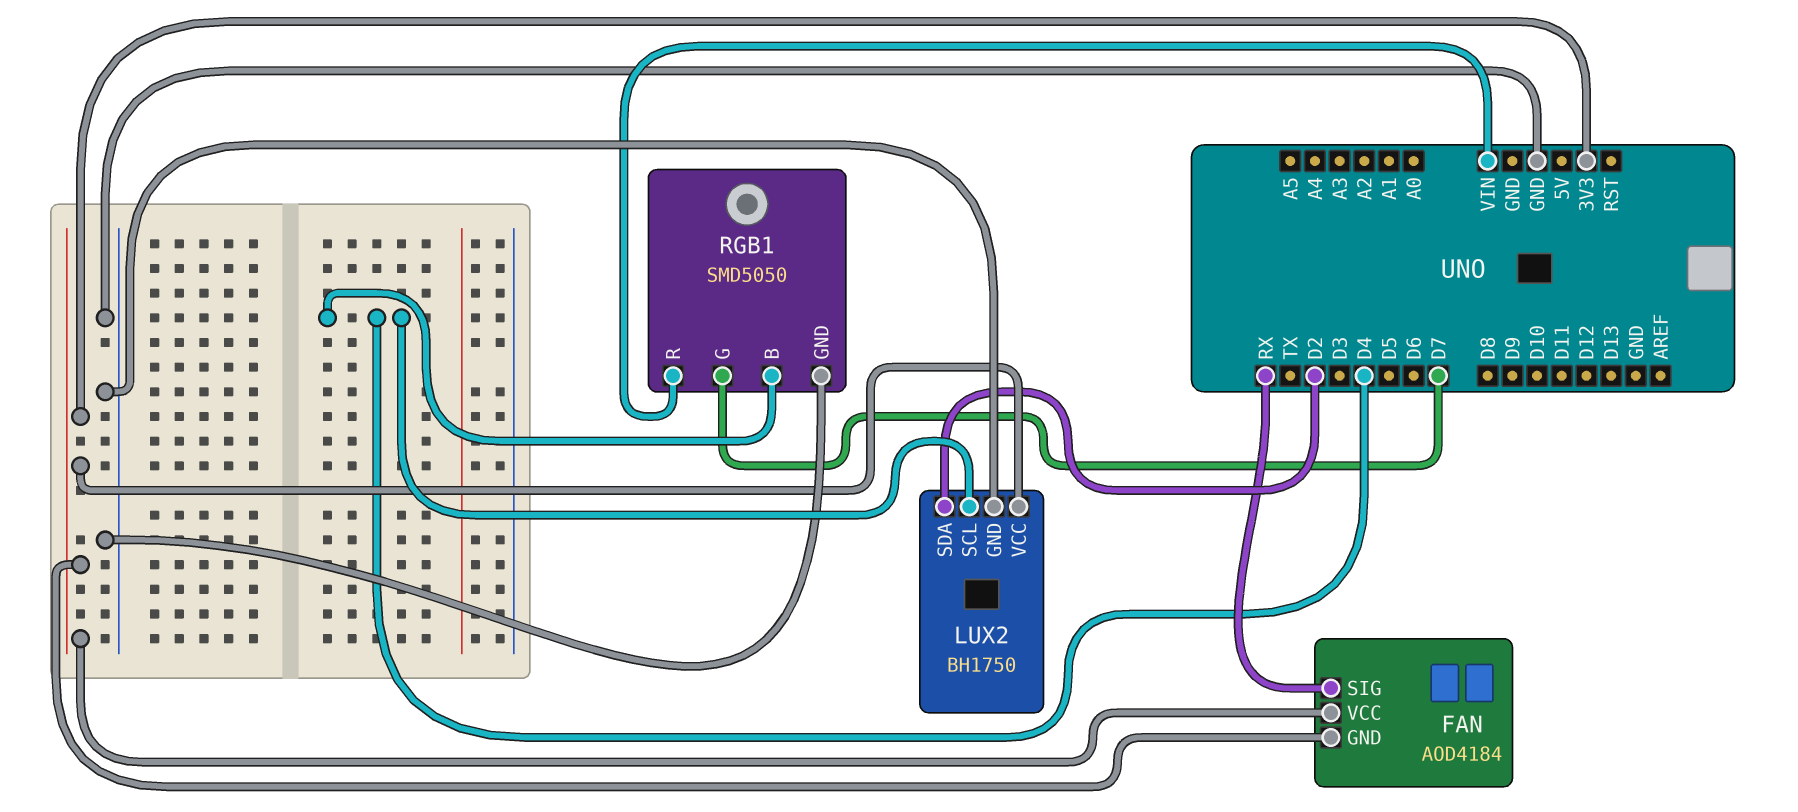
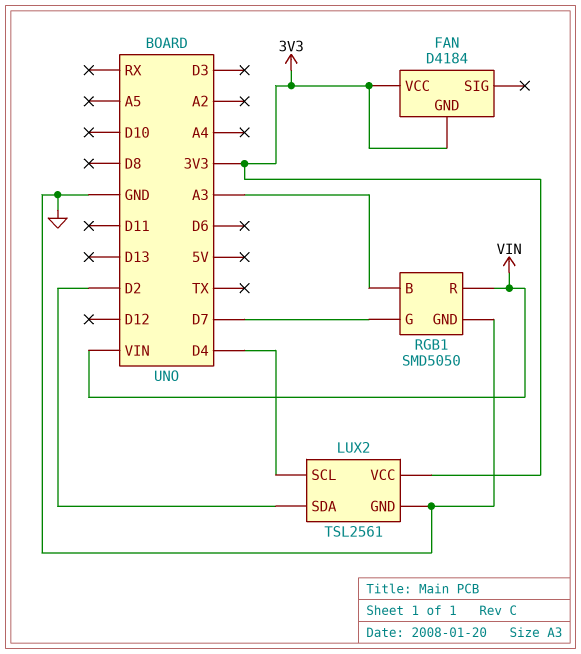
FAN: AOD4184 -> D4184
FAN pin SIG: RX -> none
LUX2: BH1750 -> TSL2561
RGB1 pin B: D4 -> A3

